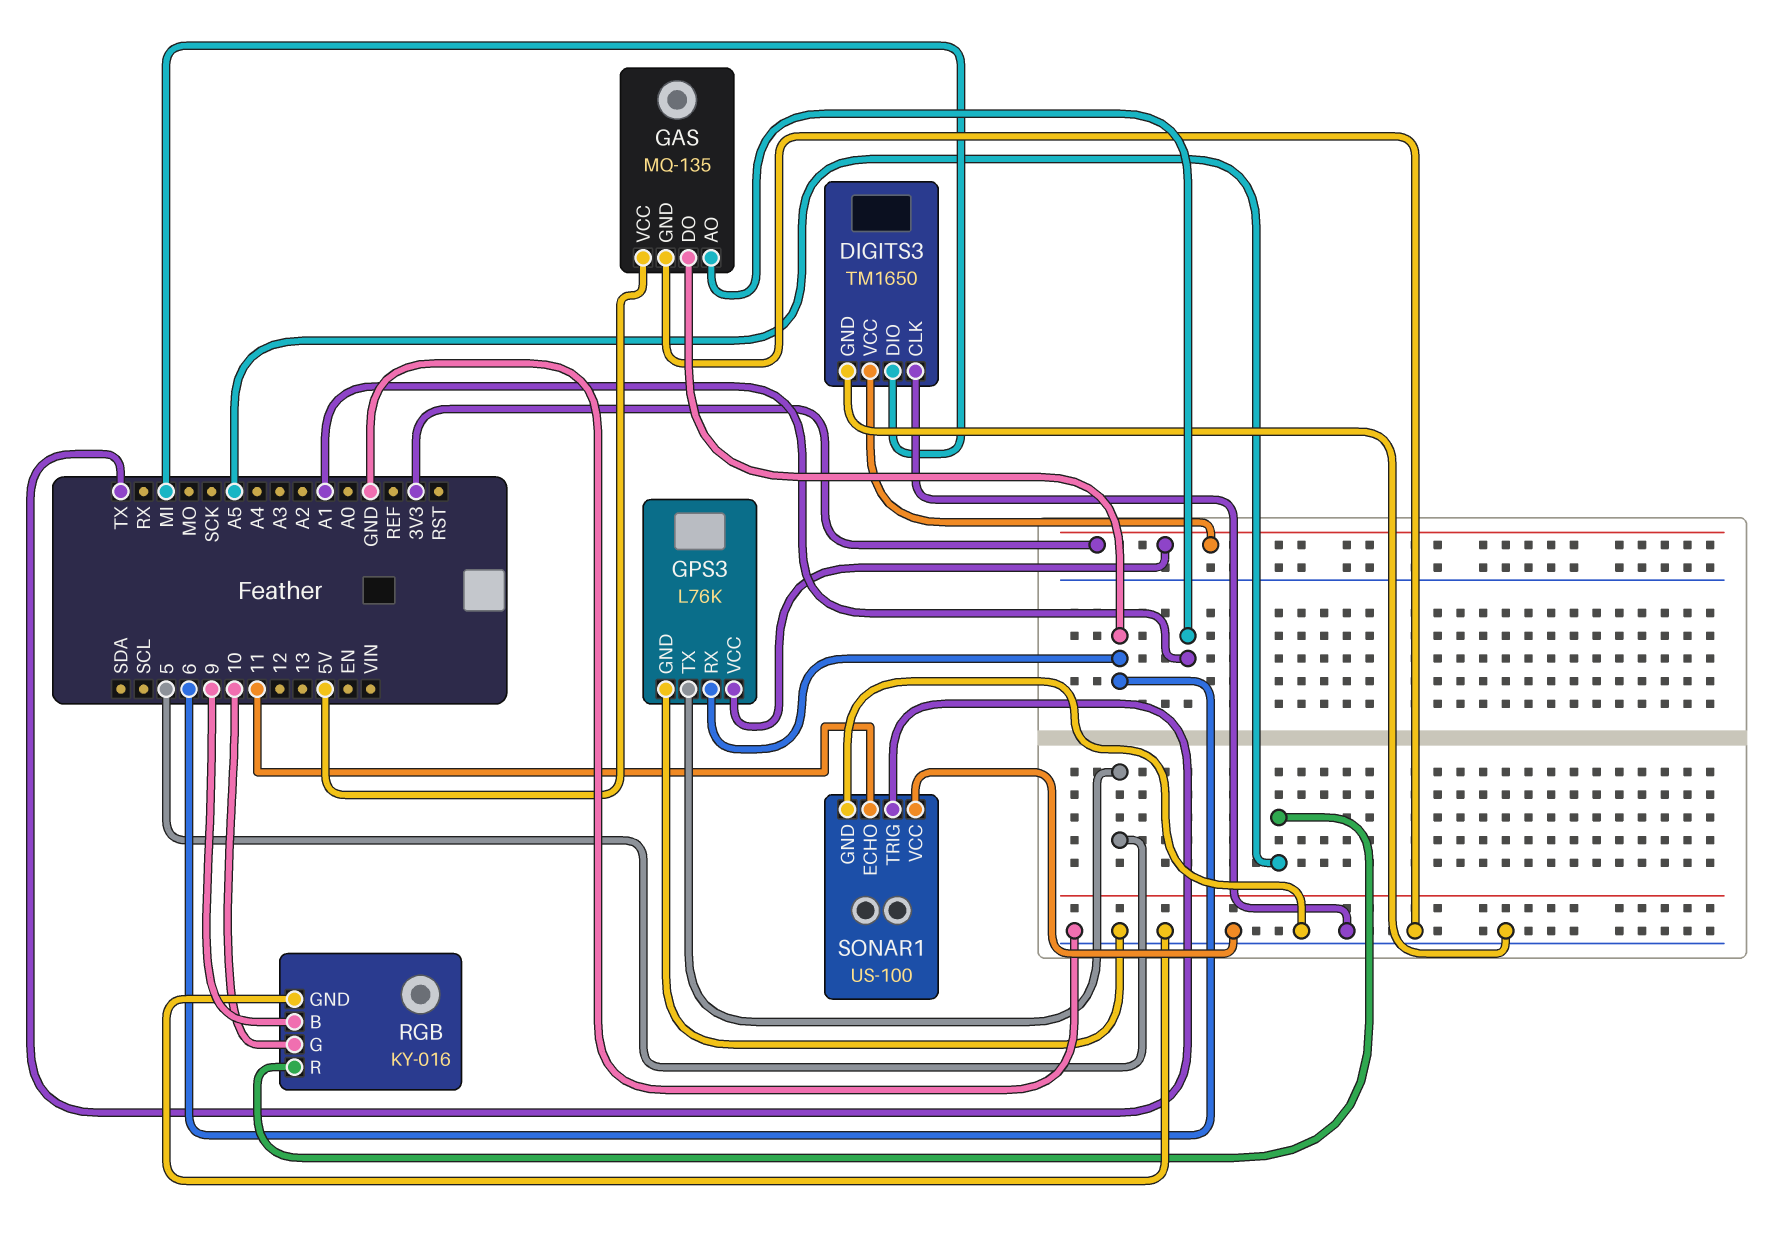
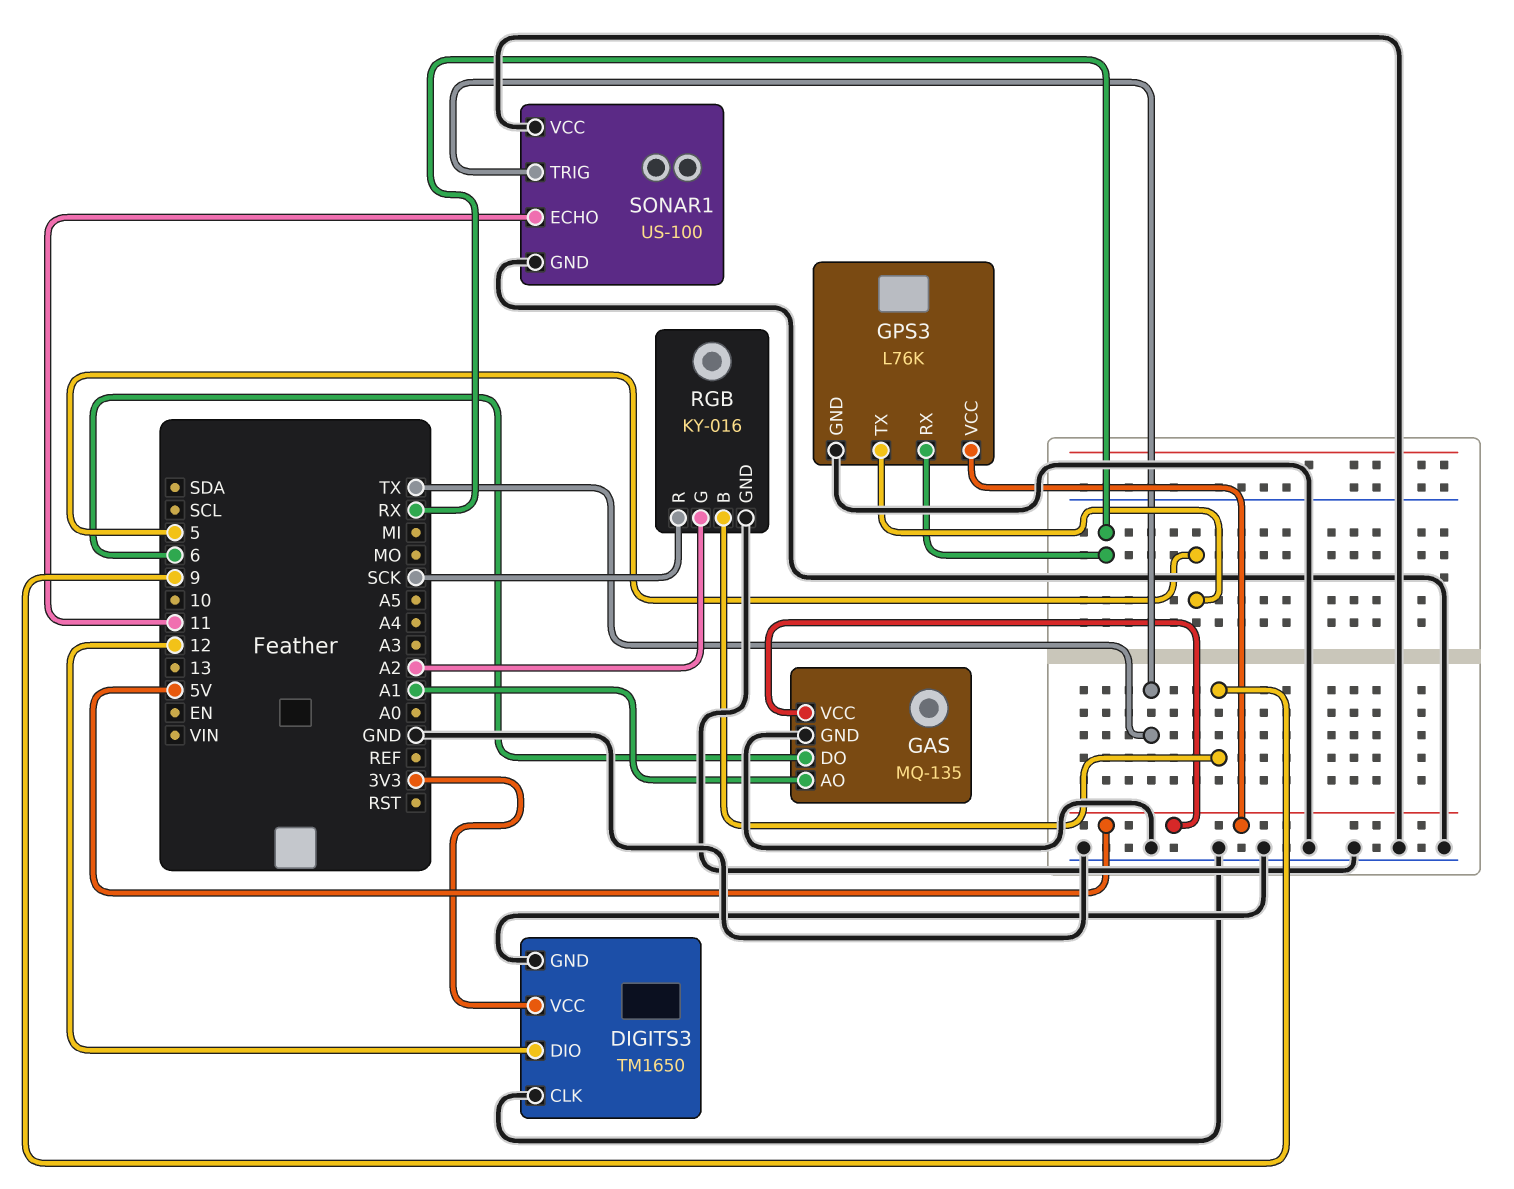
DIGITS3 pin DIO: MI -> 12
GPS3 pin RX: 6 -> RX
GPS3 pin VCC: 3V3 -> 5V
RGB pin G: 10 -> A2
RGB pin R: A5 -> SCK

